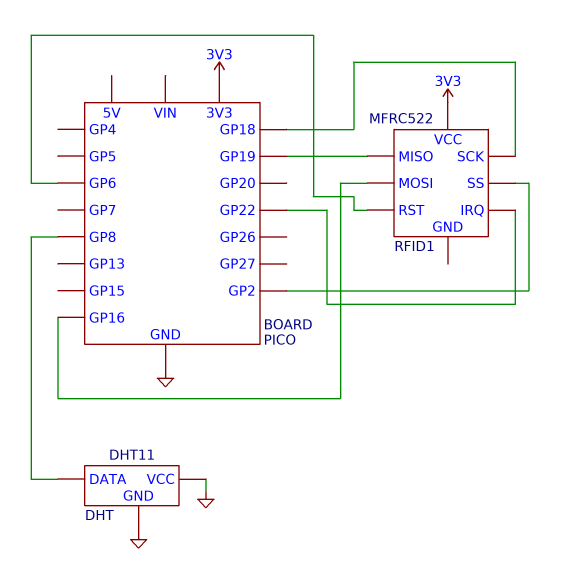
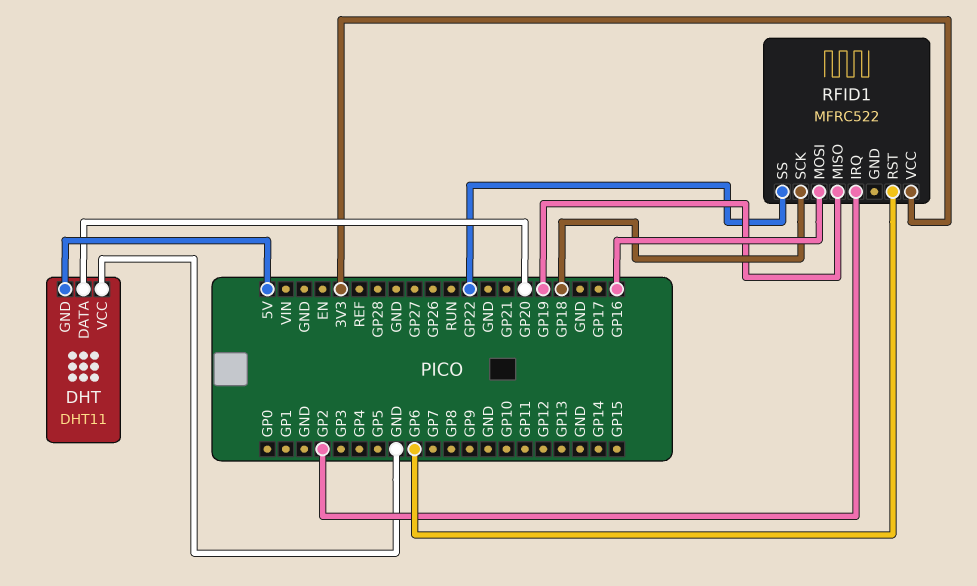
DHT pin DATA: GP8 -> GP20
DHT pin GND: GND -> 5V
RFID1 pin IRQ: GP22 -> GP2
RFID1 pin SS: GP2 -> GP22

